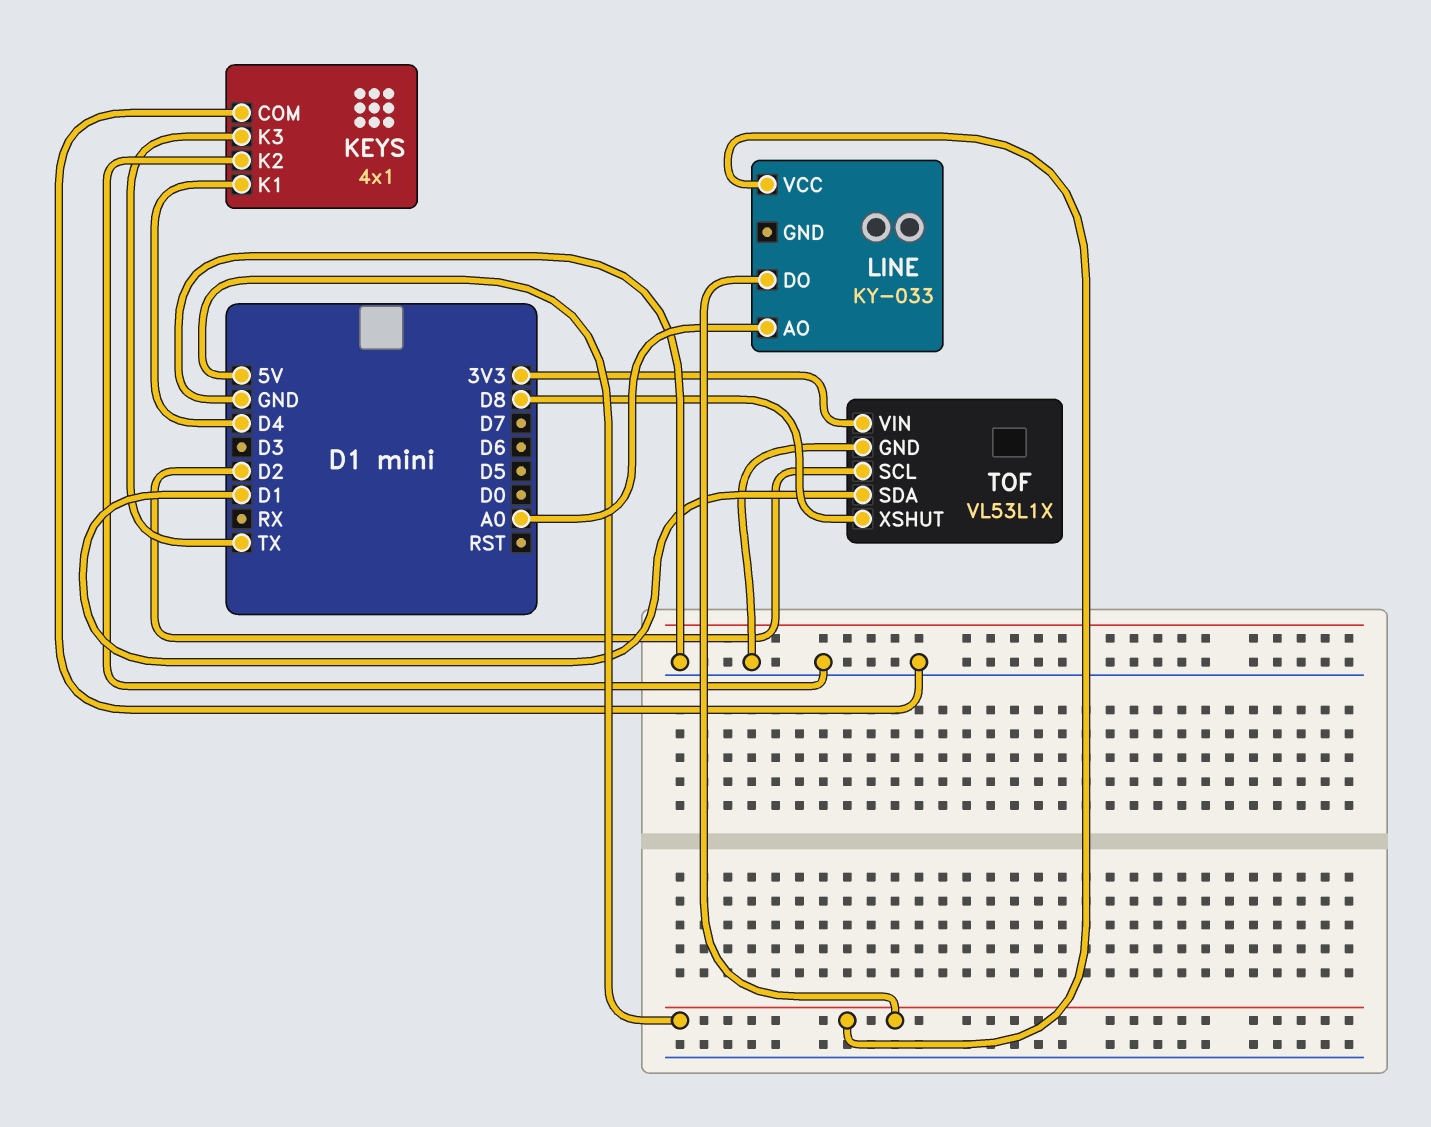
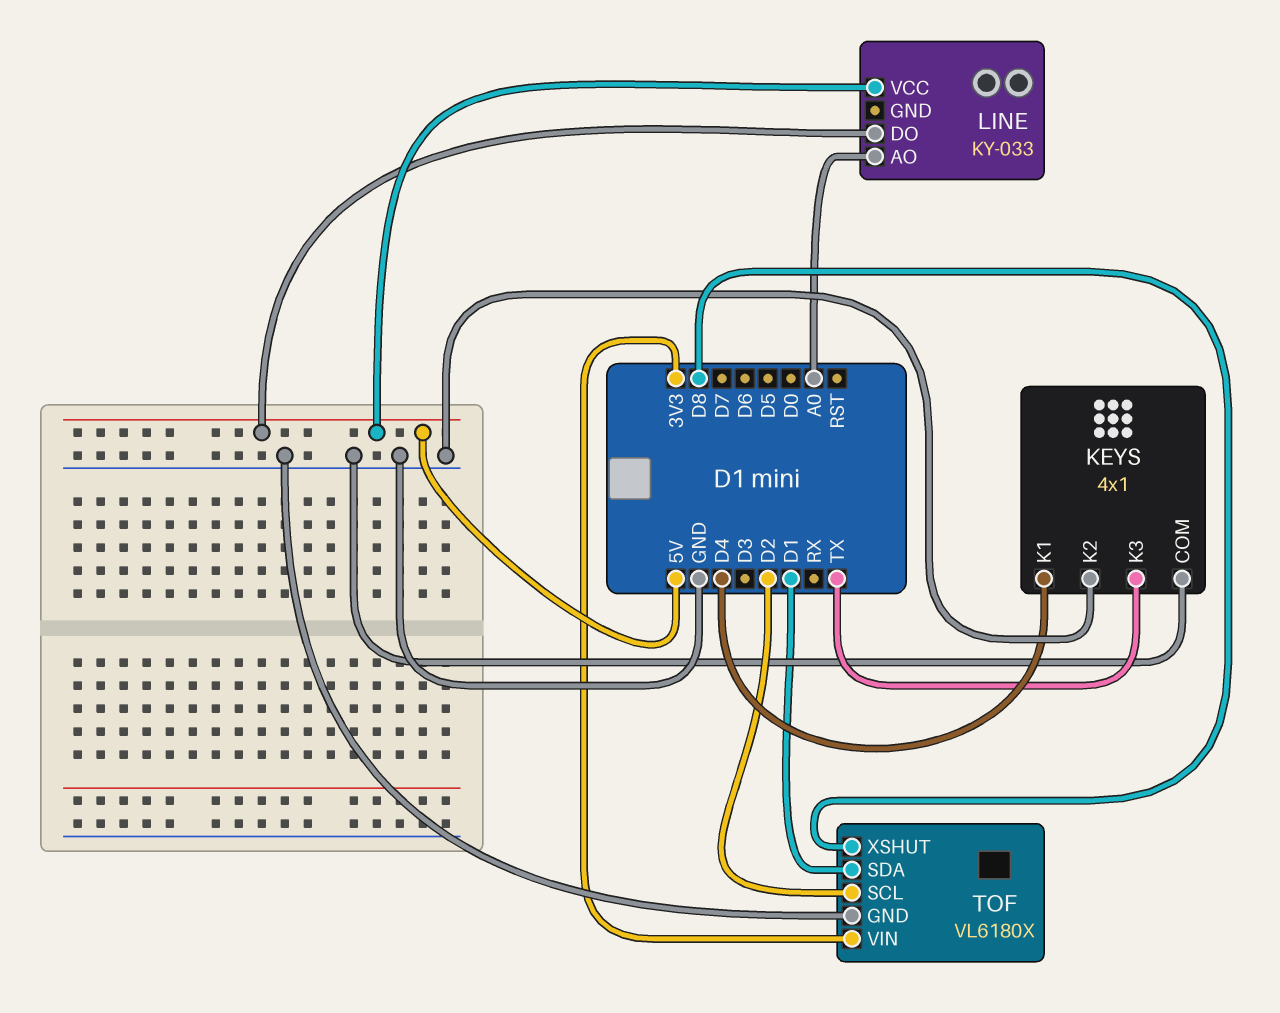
TOF: VL53L1X -> VL6180X

